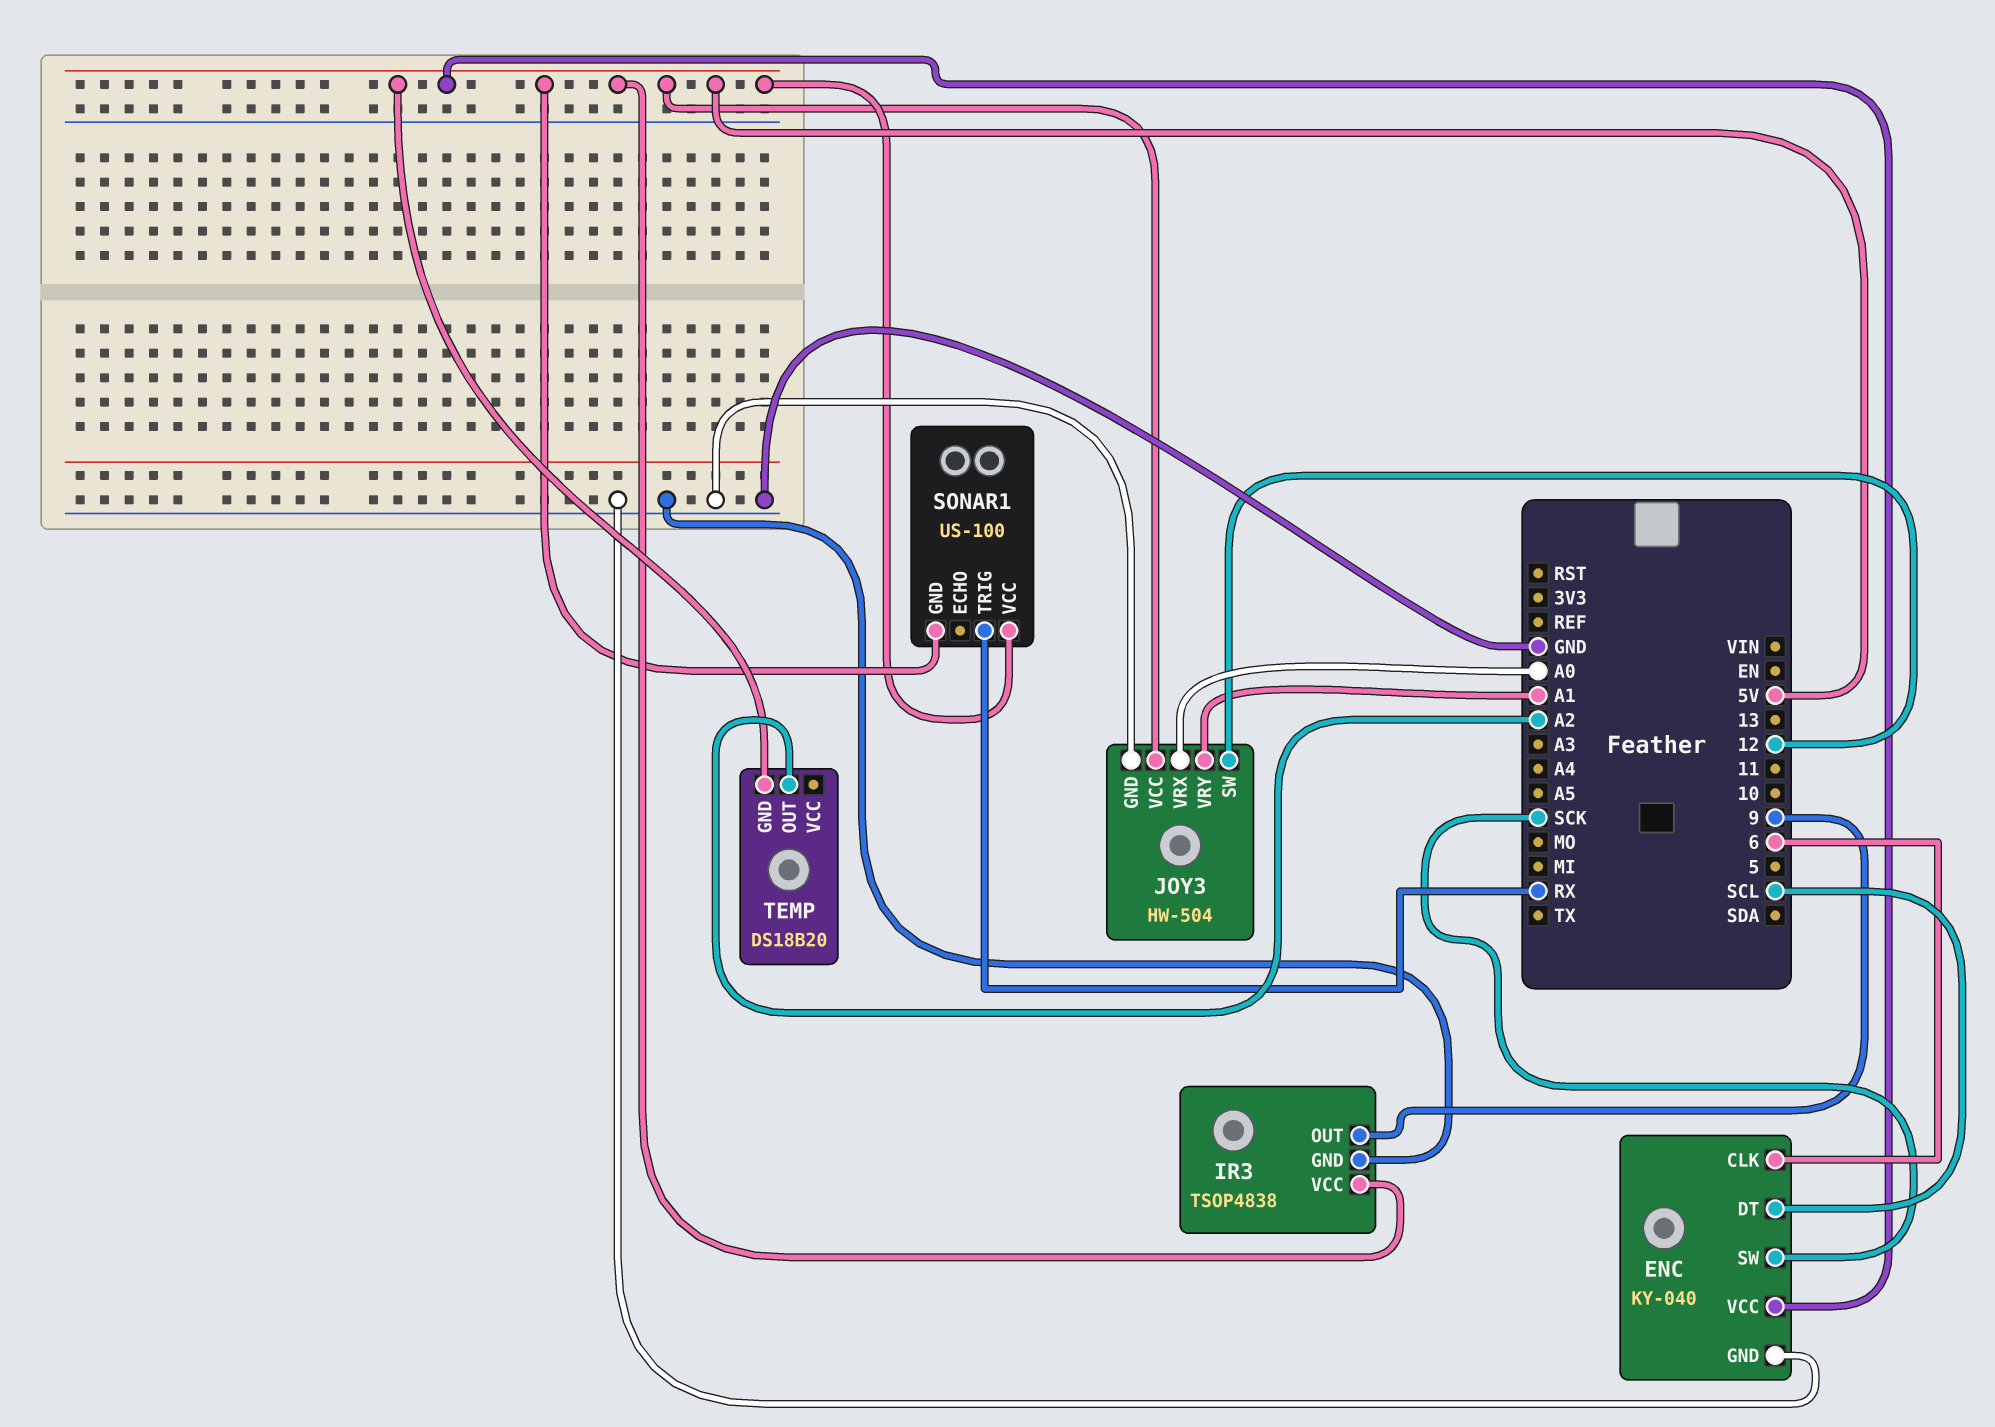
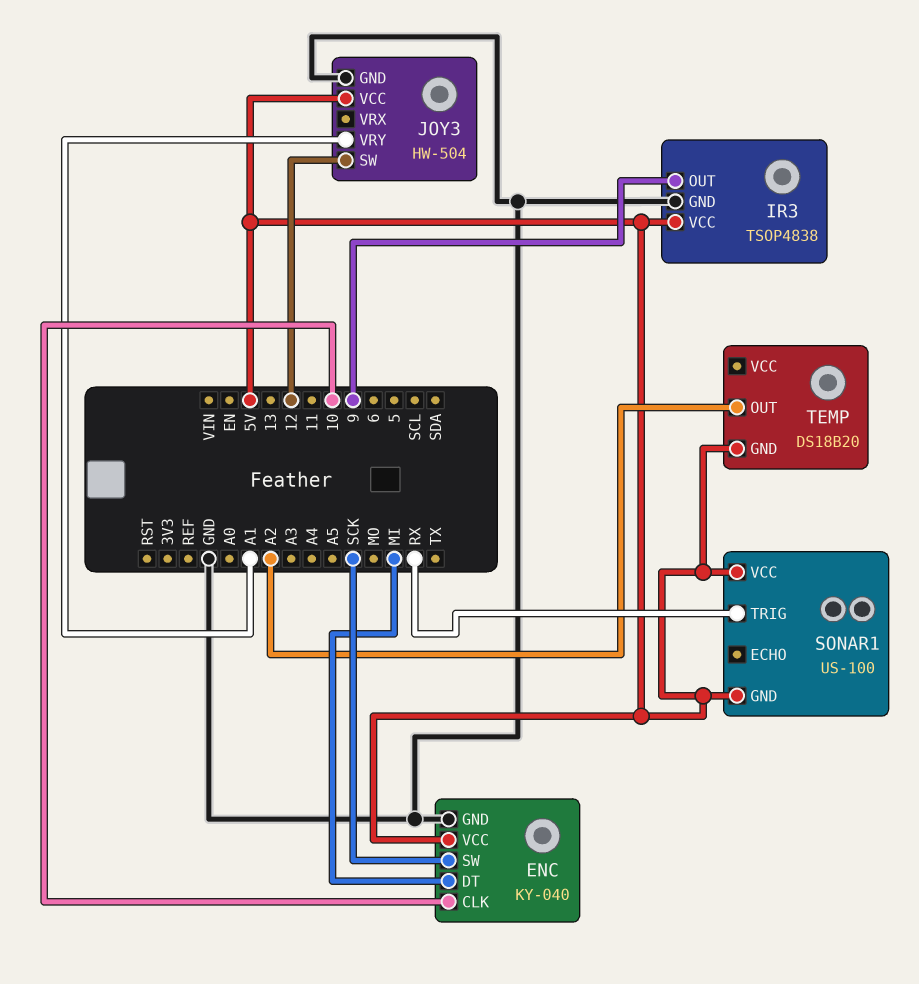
ENC pin CLK: 6 -> 10
ENC pin DT: SCL -> MI
JOY3 pin VRX: A0 -> none

